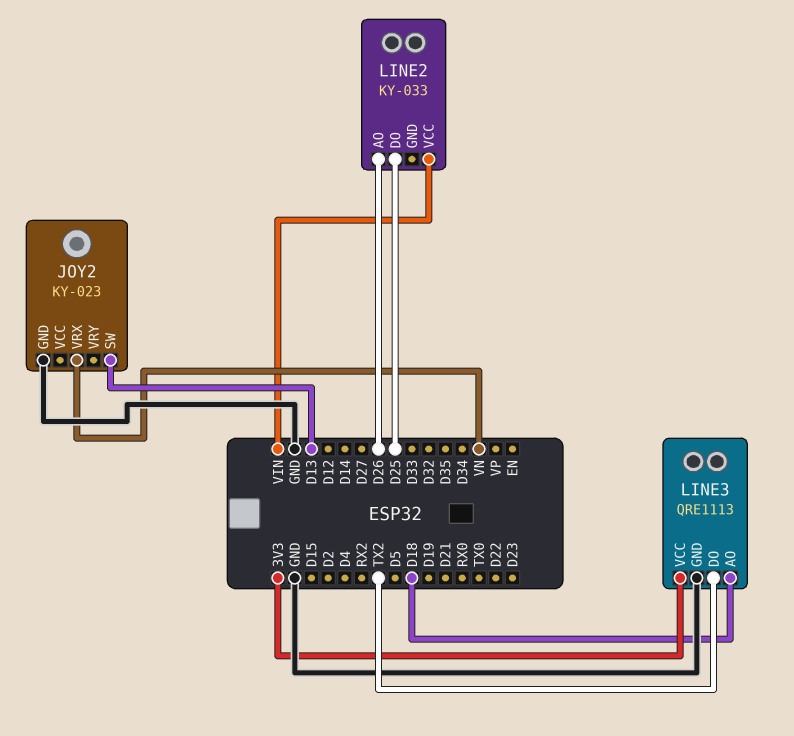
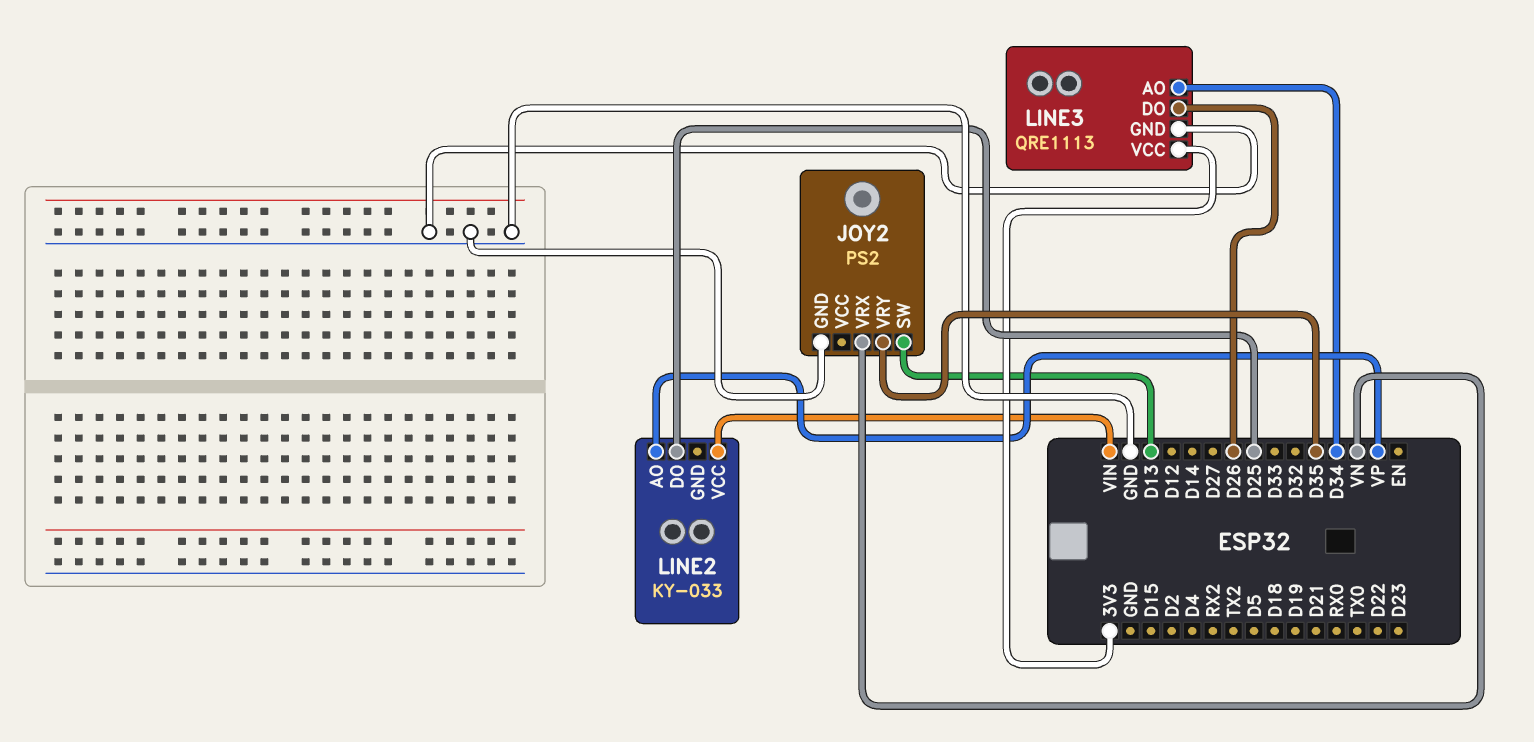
JOY2: KY-023 -> PS2
JOY2 pin VRY: none -> D35
LINE2 pin AO: D26 -> VP
LINE3 pin AO: D18 -> D34
LINE3 pin DO: TX2 -> D26

